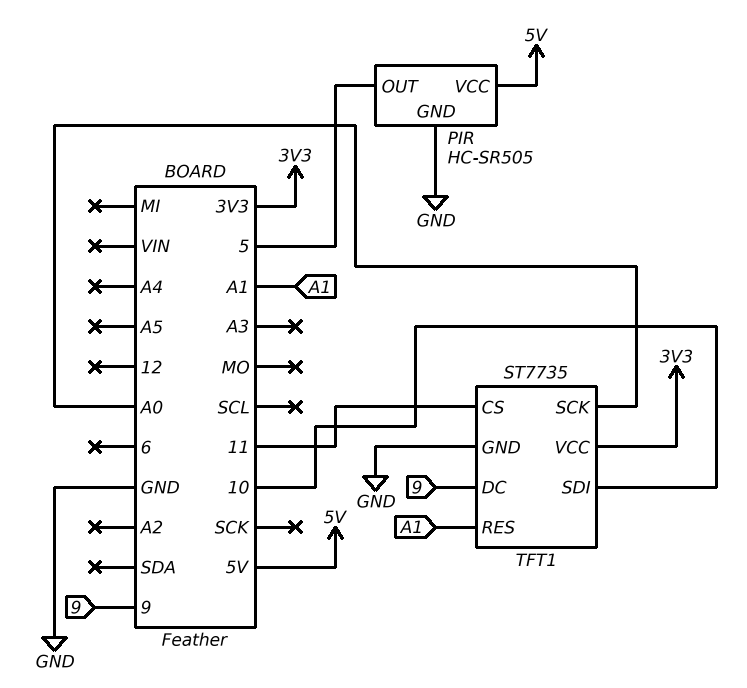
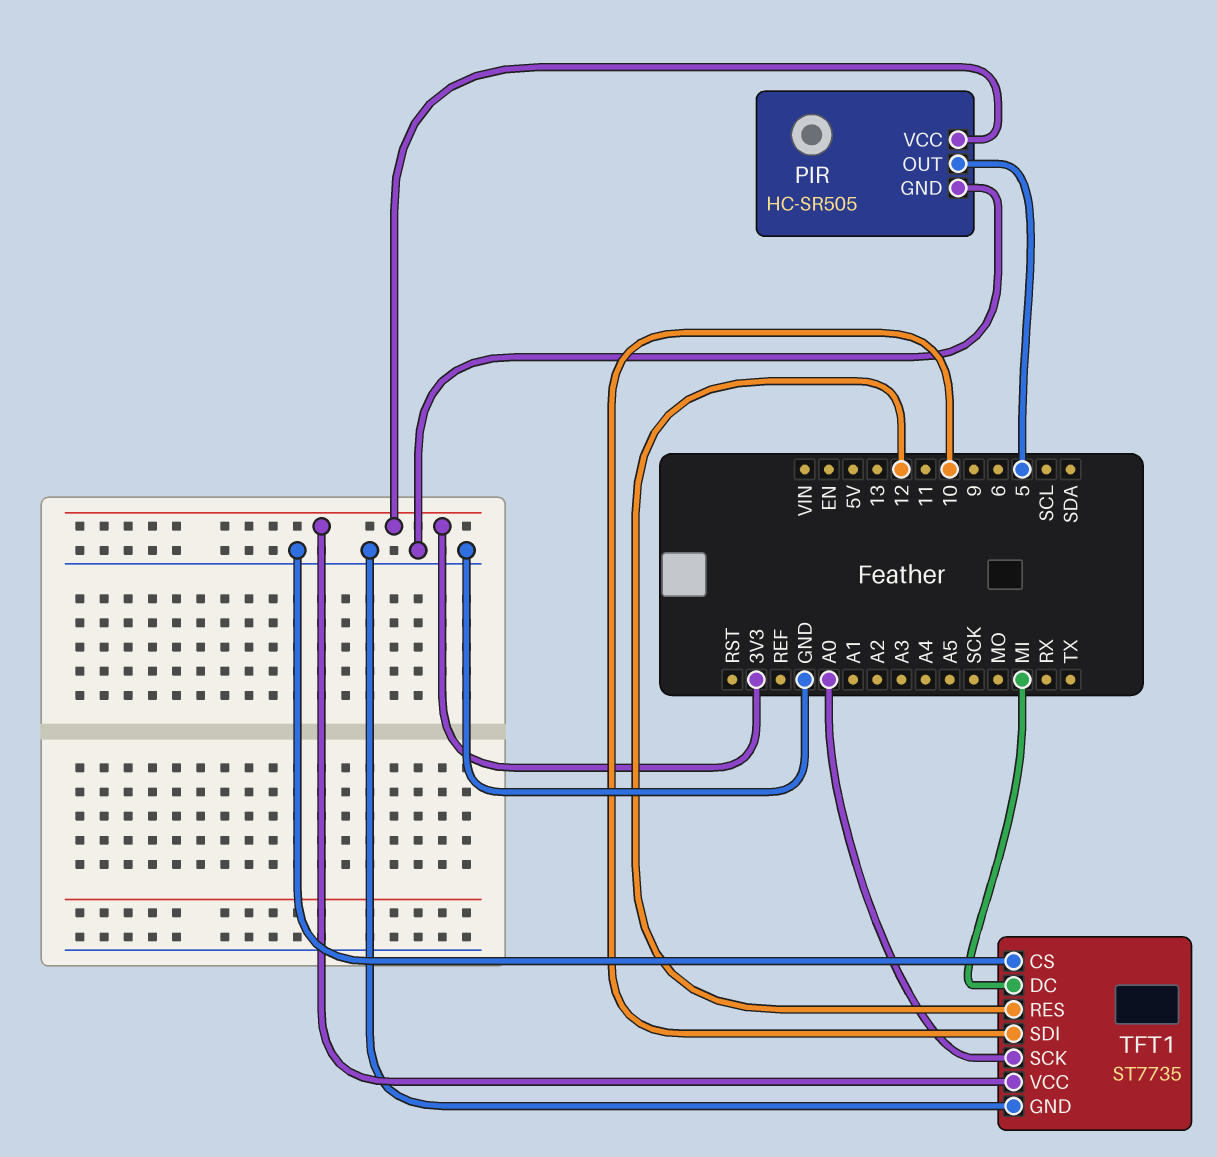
PIR pin VCC: 5V -> 3V3
TFT1 pin CS: 11 -> GND
TFT1 pin DC: 9 -> MI
TFT1 pin RES: A1 -> 12

